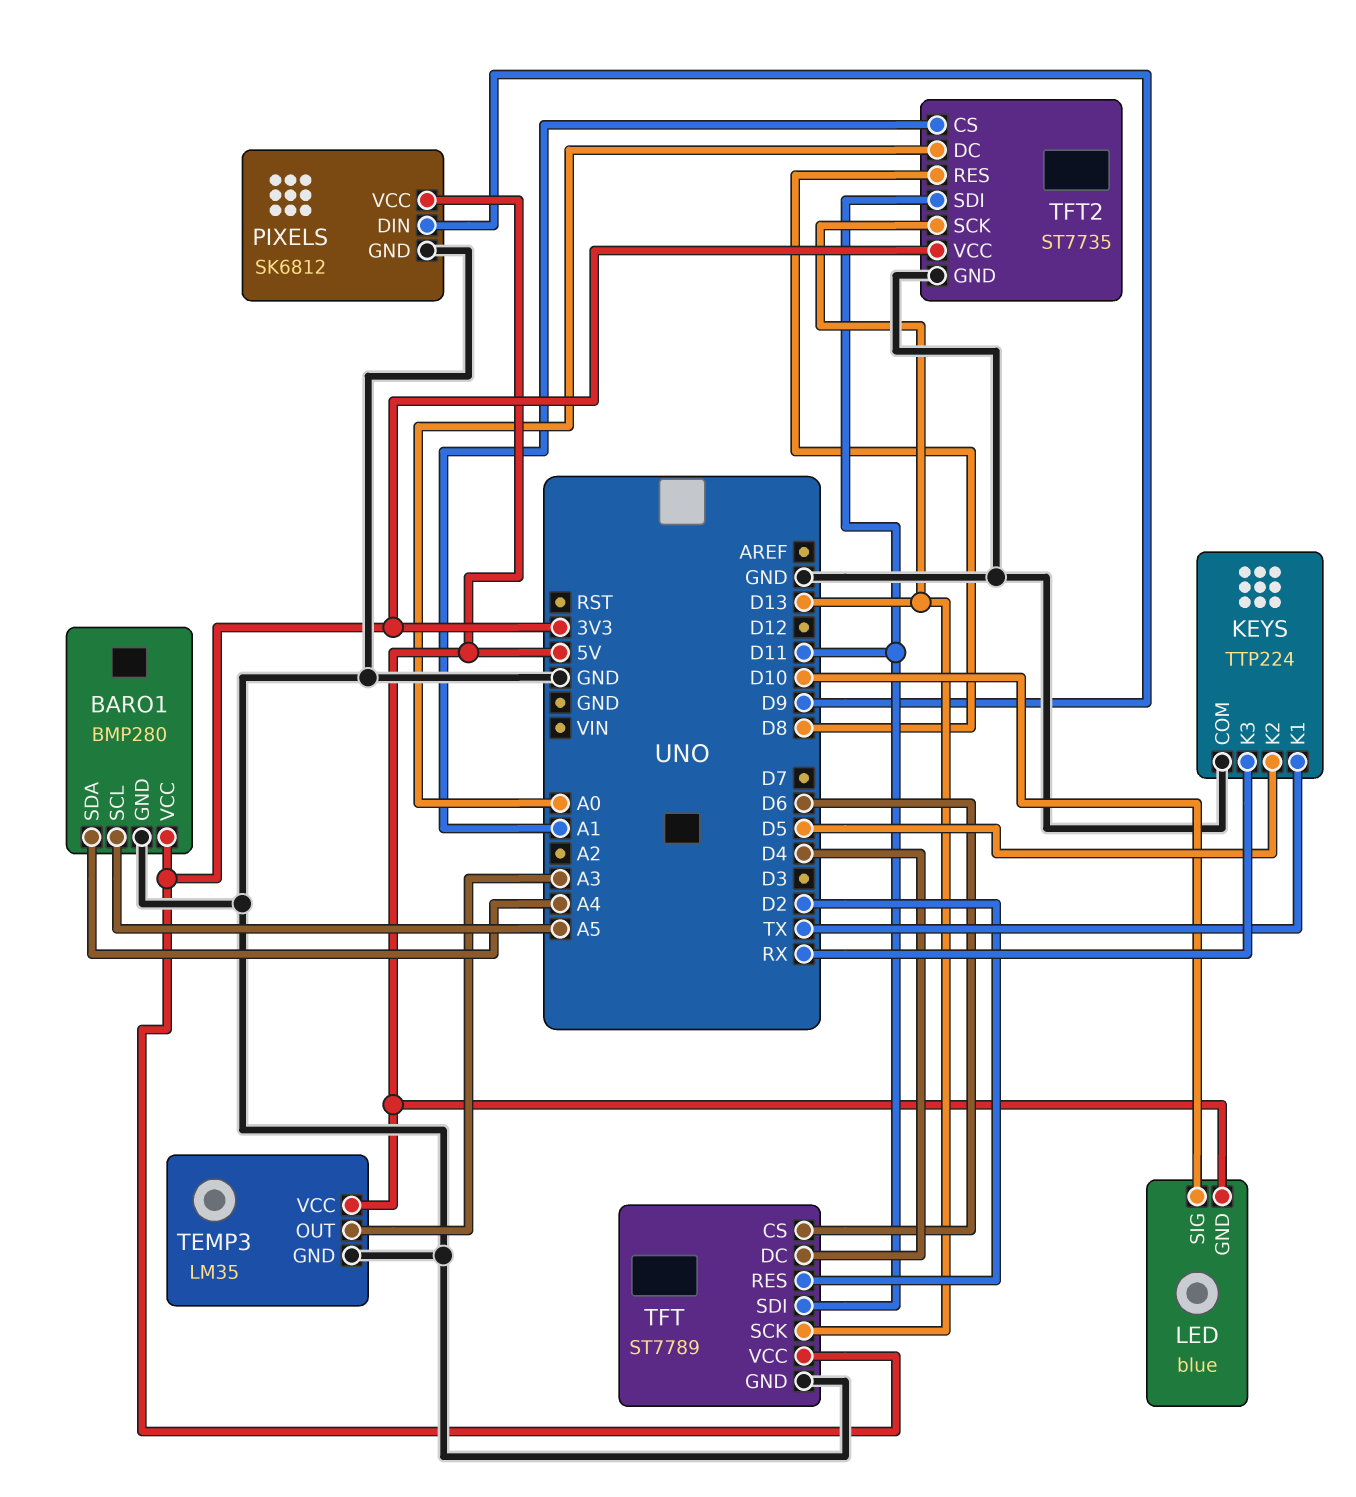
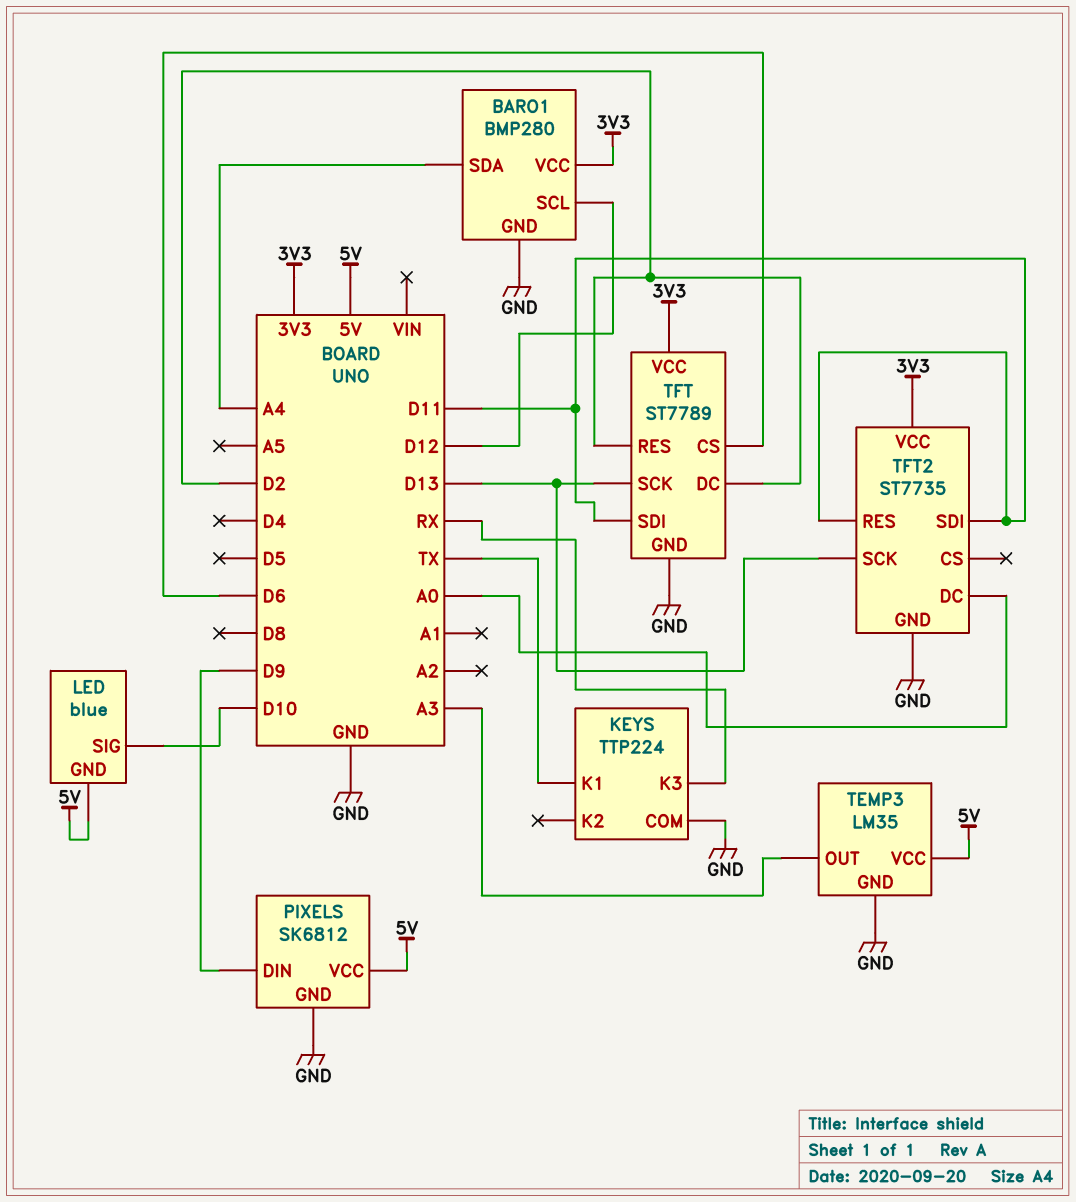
BARO1 pin SCL: A5 -> D12
KEYS pin K2: D5 -> none
TFT pin DC: D4 -> D2
TFT2 pin CS: A1 -> none
TFT2 pin RES: D8 -> D11

